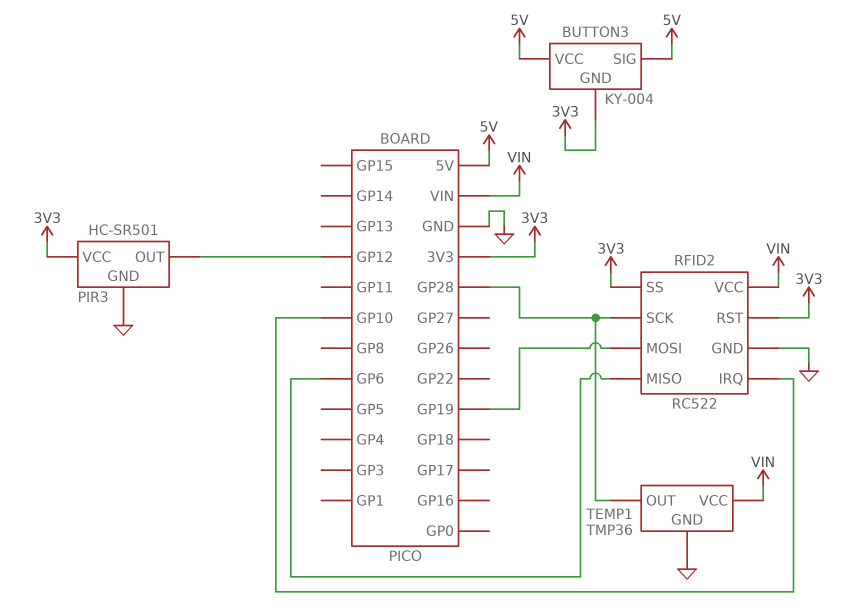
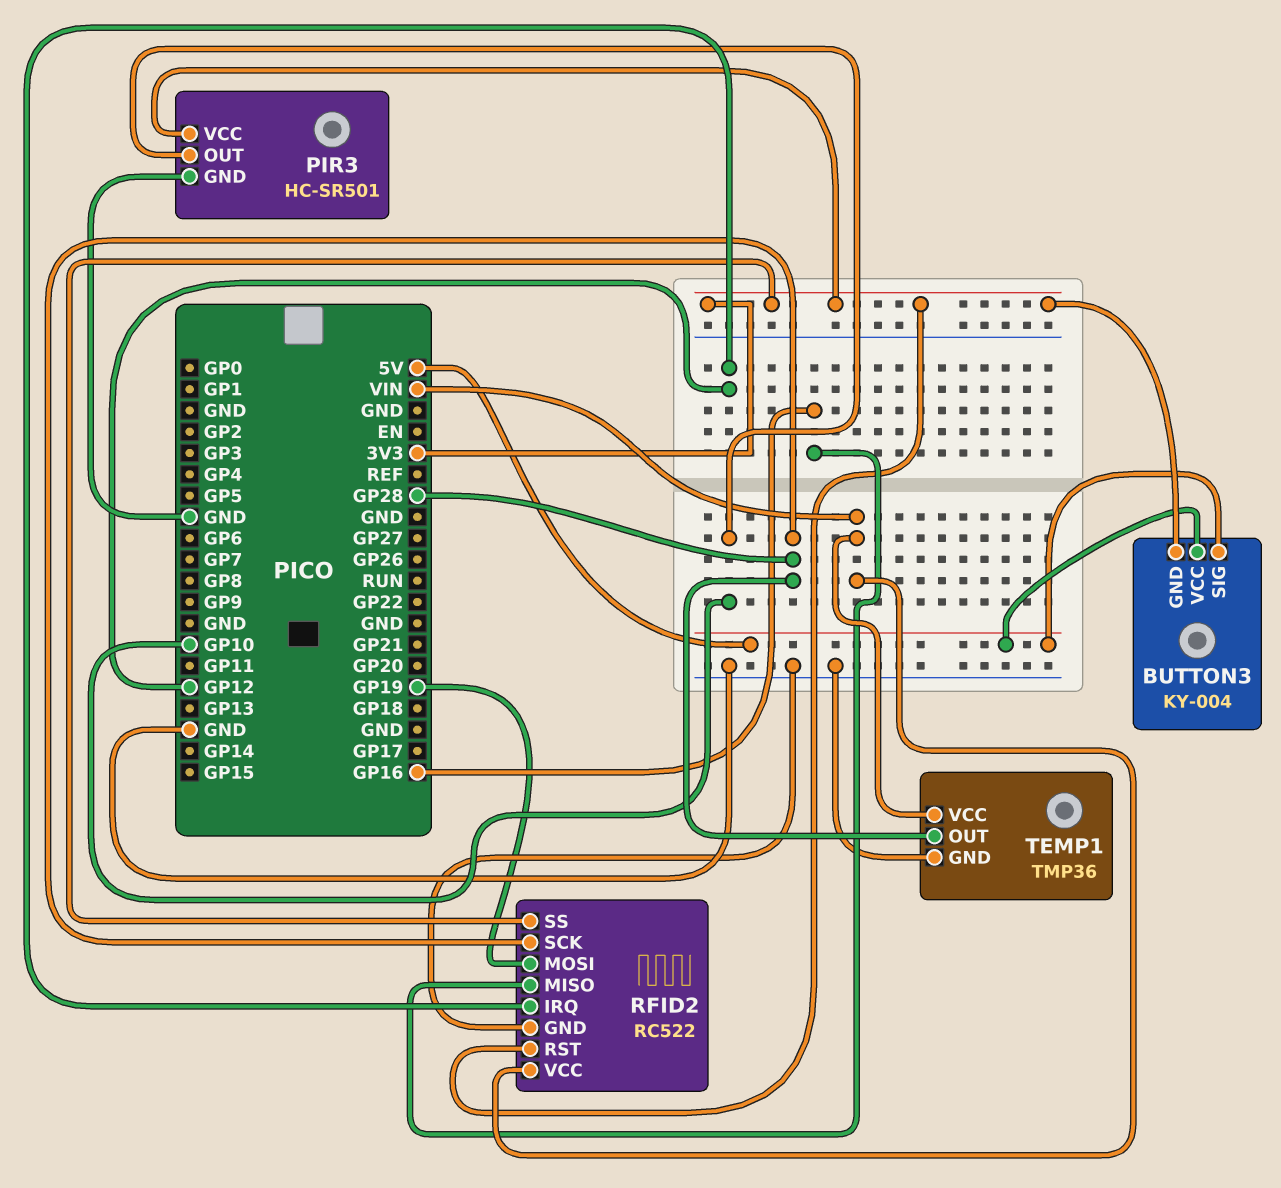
PIR3 pin OUT: GP12 -> GP10
RFID2 pin IRQ: GP10 -> GP12
RFID2 pin MISO: GP6 -> GP16

